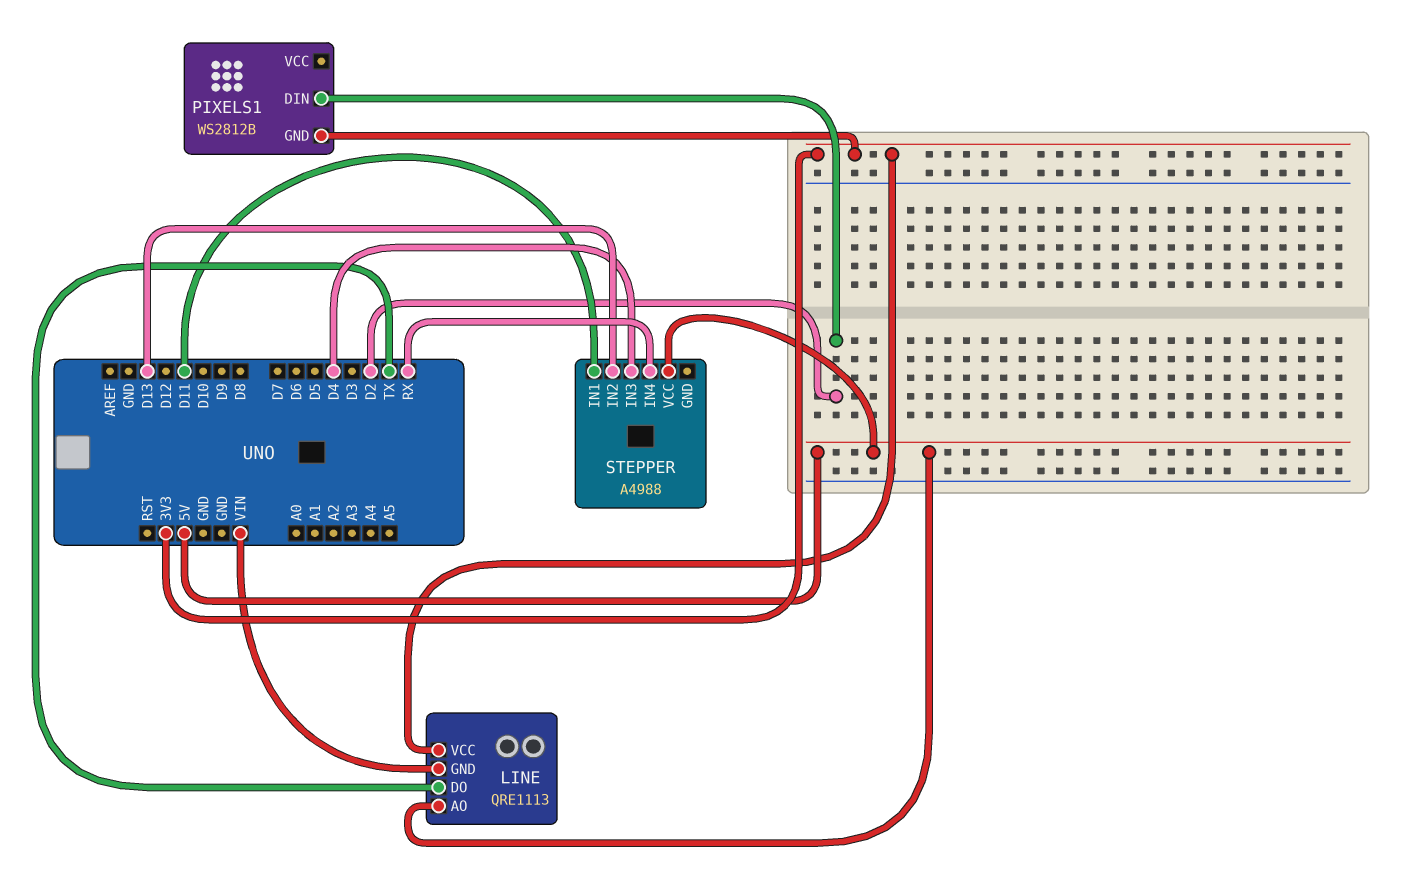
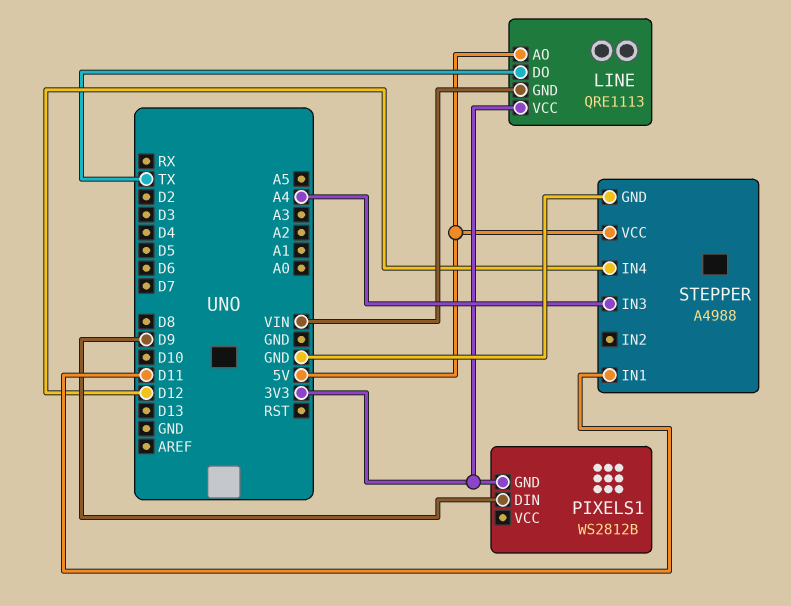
PIXELS1 pin DIN: D2 -> D9
STEPPER pin GND: none -> GND
STEPPER pin IN2: D13 -> none
STEPPER pin IN3: D4 -> A4
STEPPER pin IN4: RX -> D12

